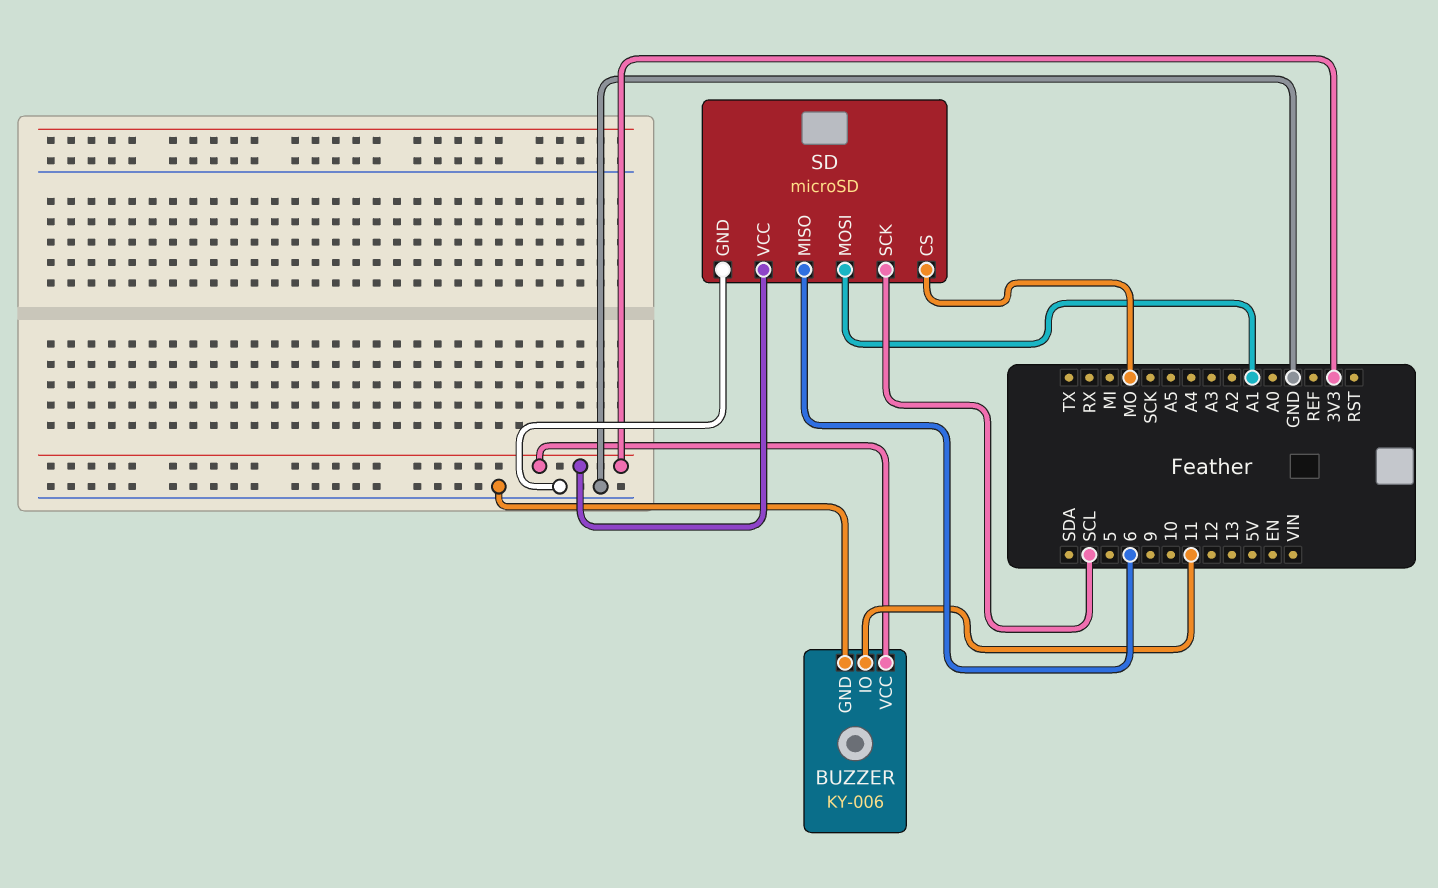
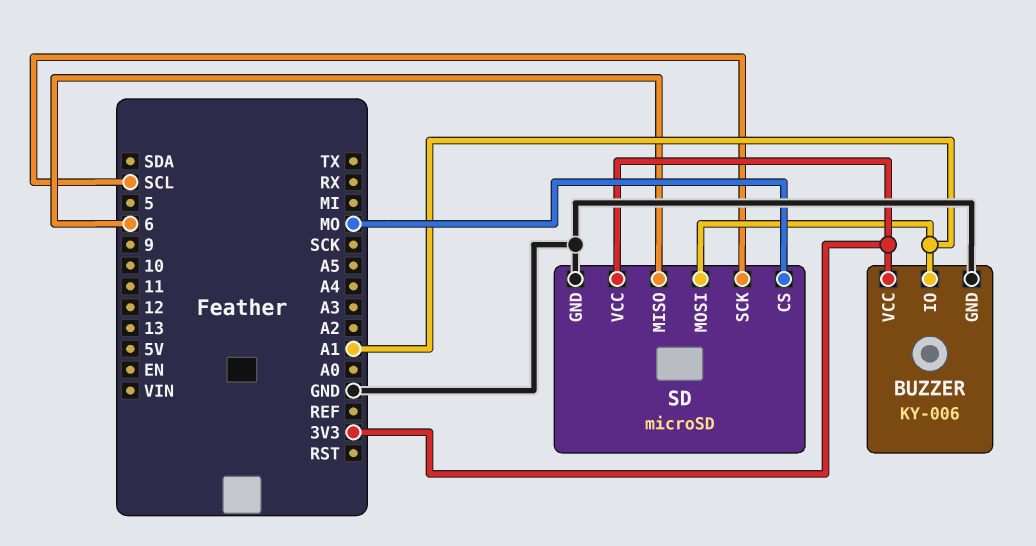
BUZZER pin IO: 11 -> A1

